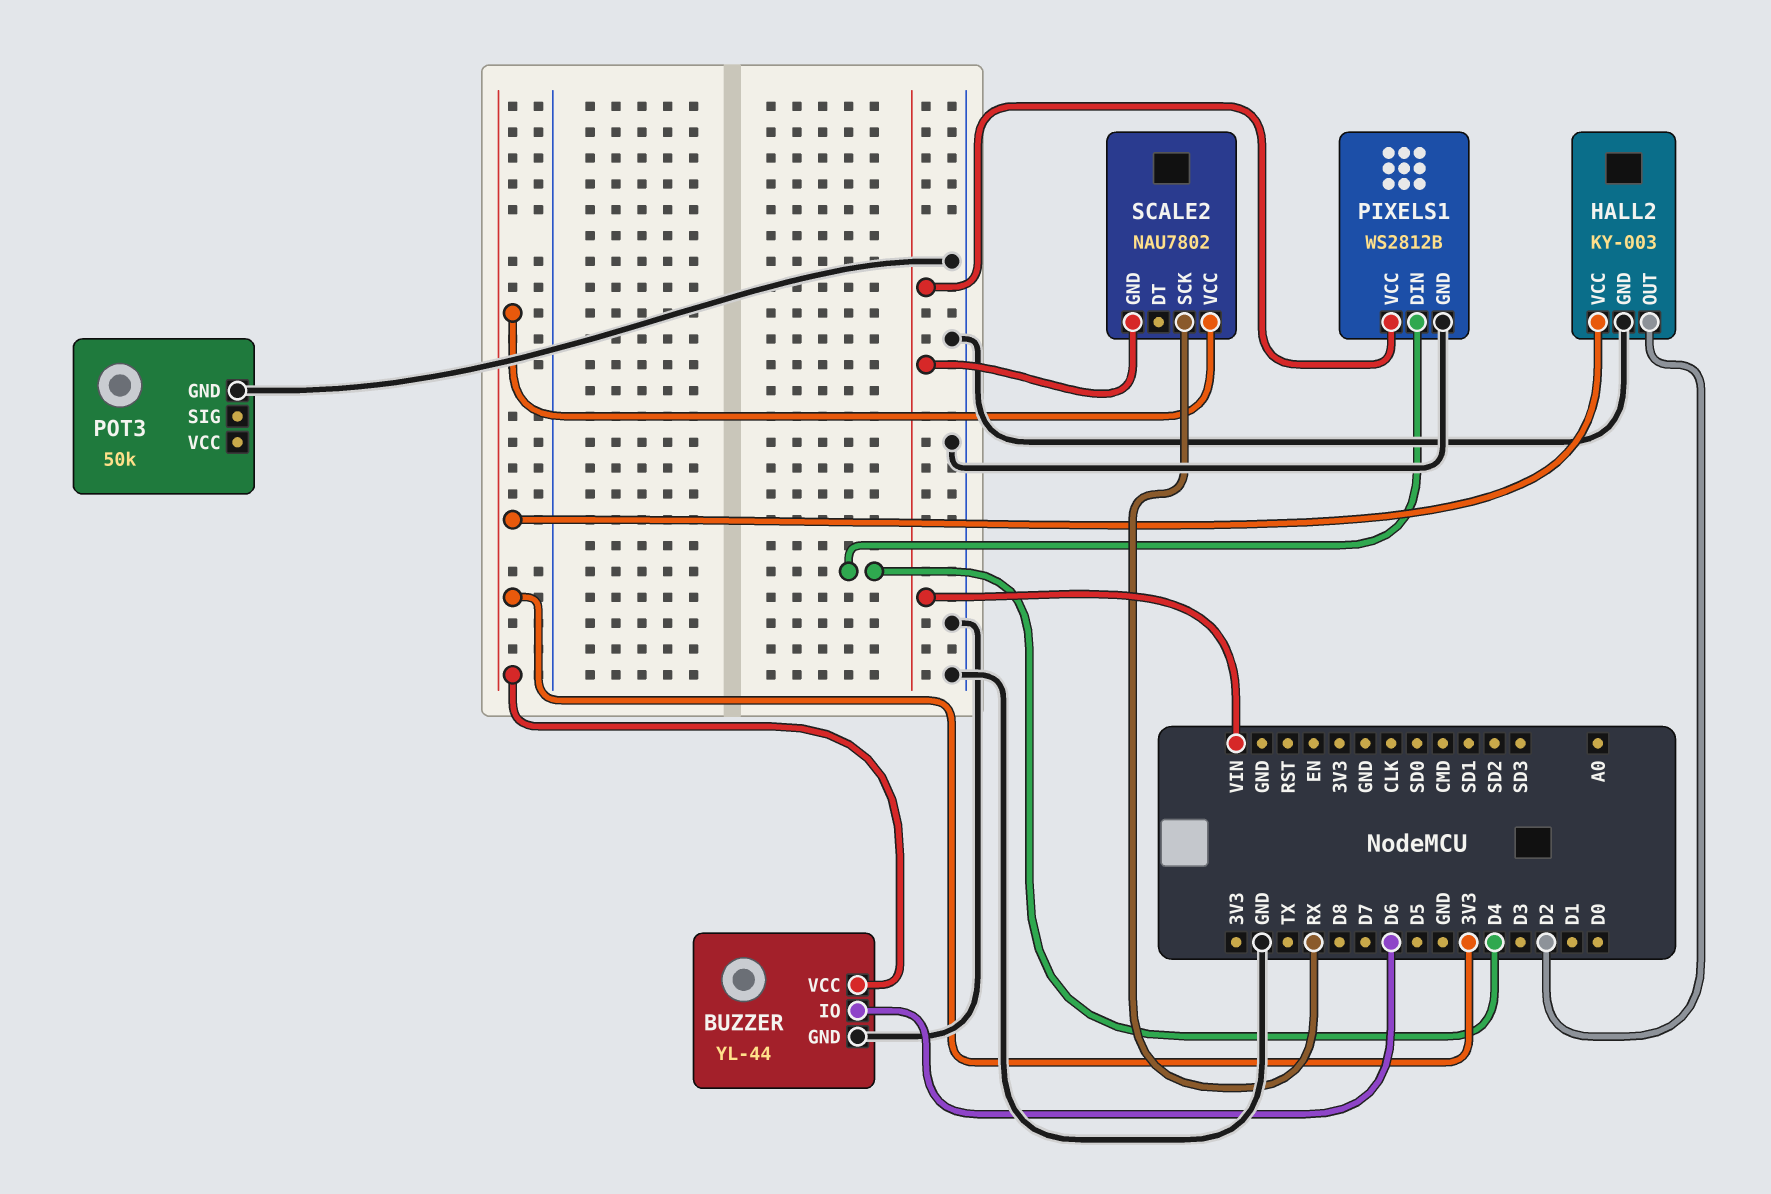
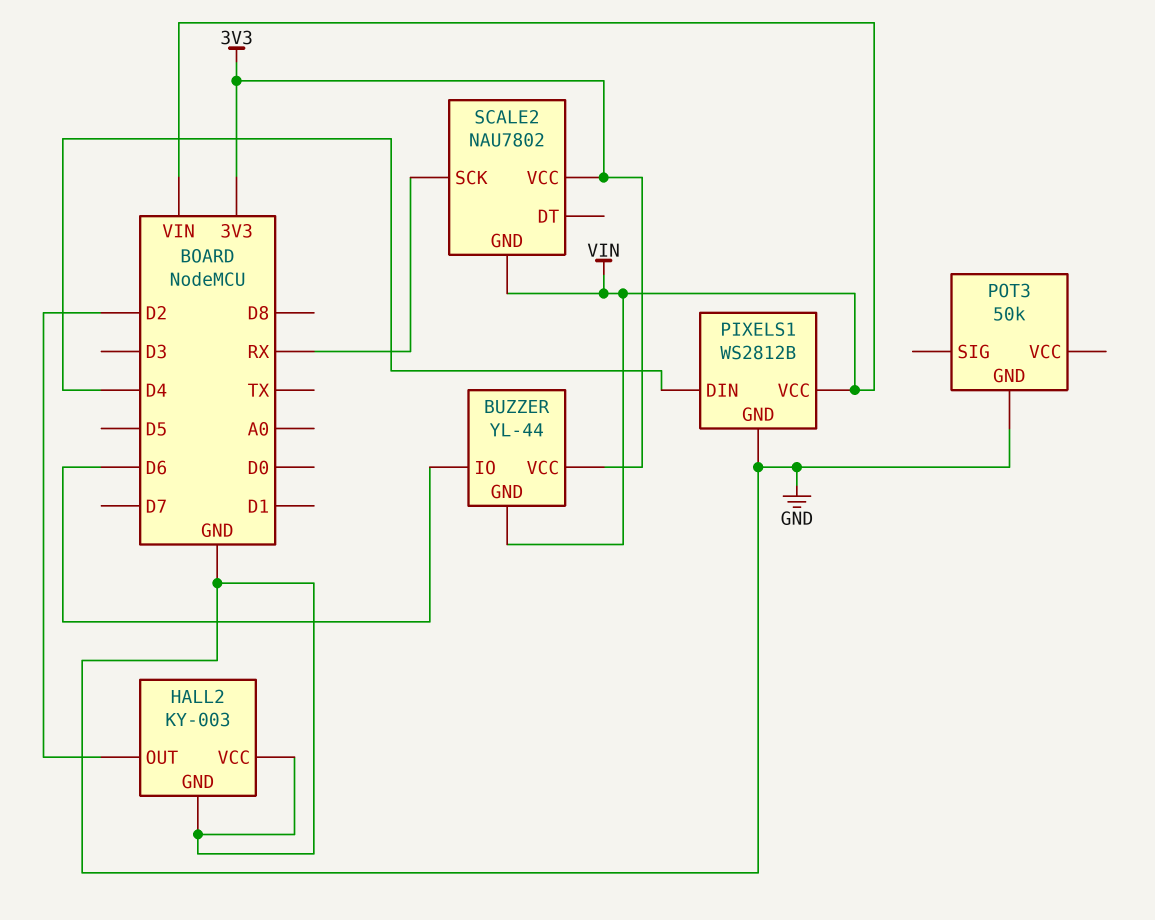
BUZZER pin GND: GND -> VIN
HALL2 pin VCC: 3V3 -> GND

